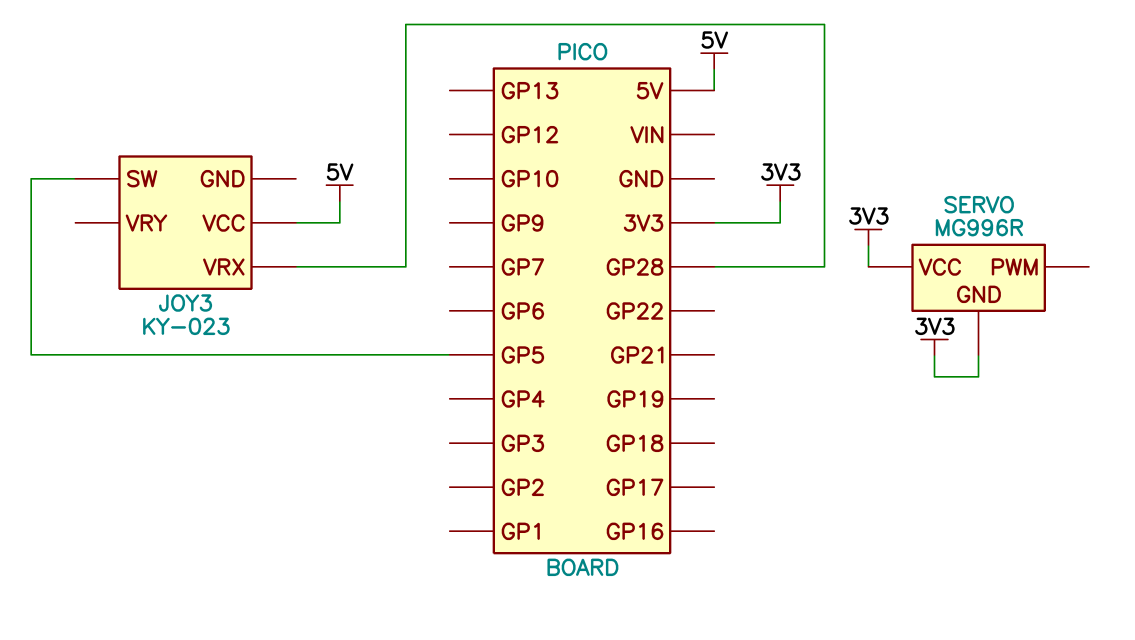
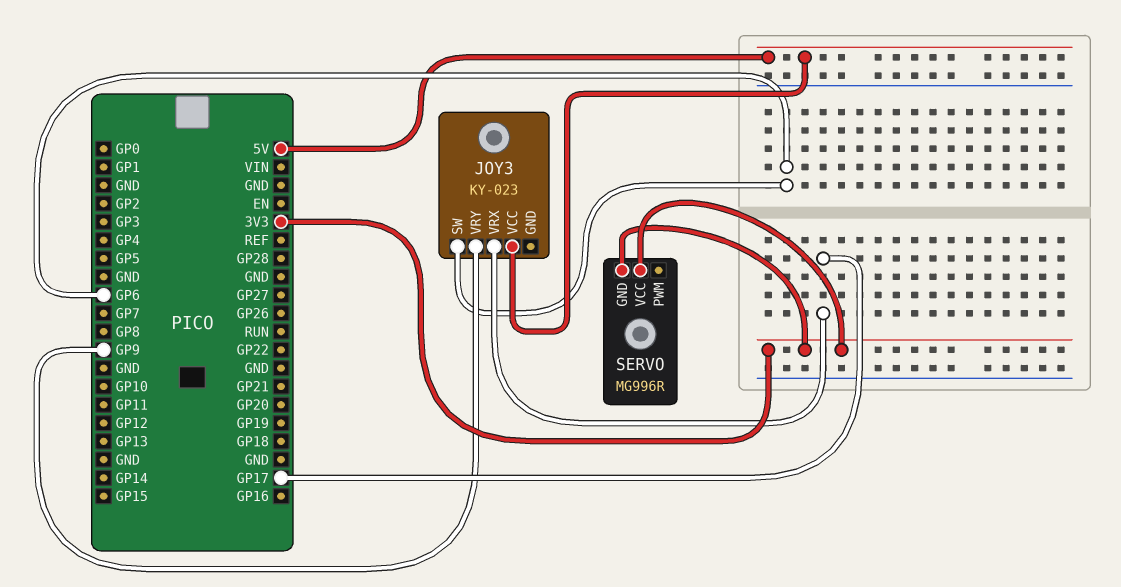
JOY3 pin SW: GP5 -> GP6
JOY3 pin VRX: GP28 -> GP17
JOY3 pin VRY: none -> GP9

